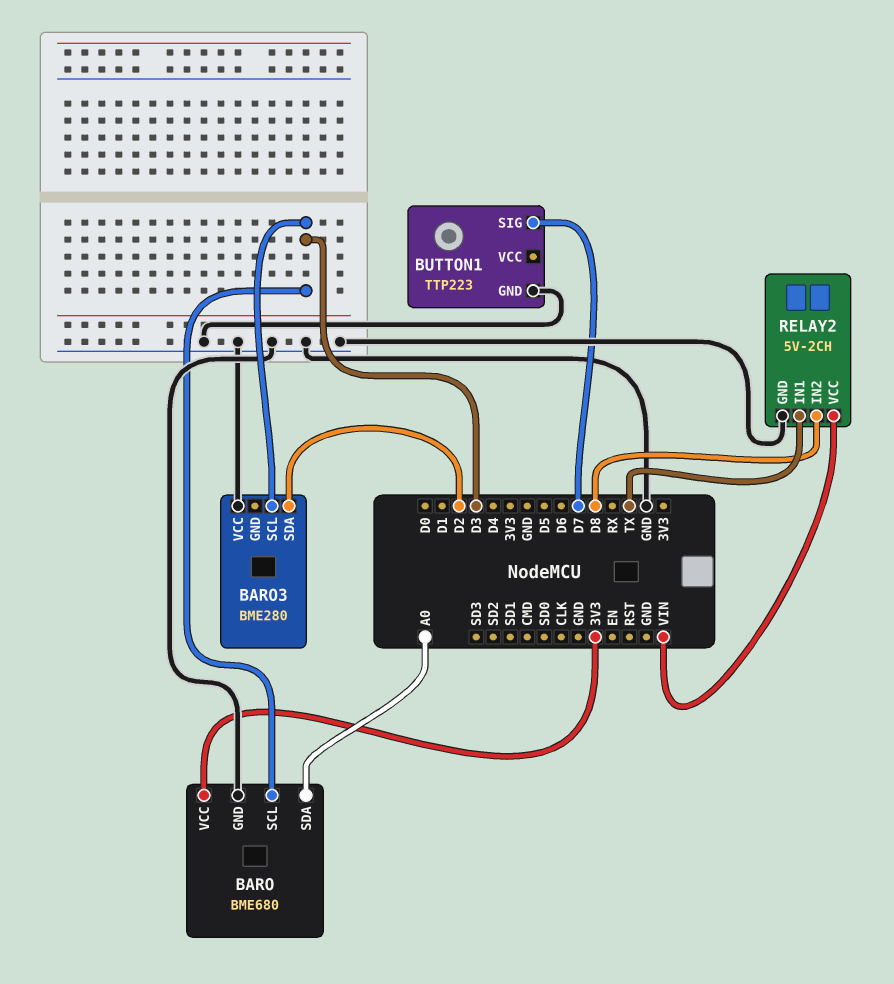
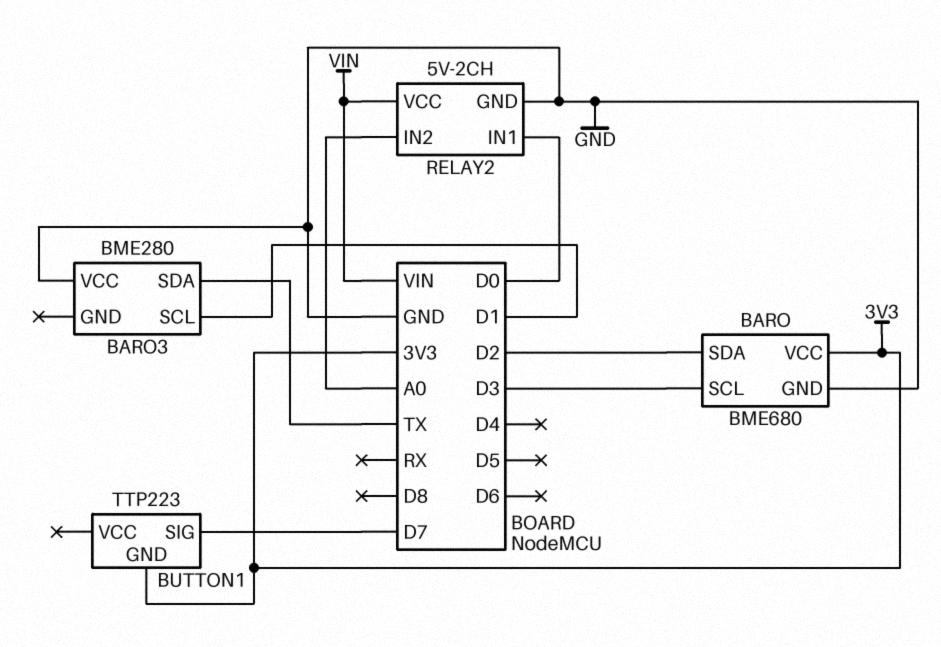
BARO pin SDA: A0 -> D2
BARO3 pin SCL: D3 -> D1
BARO3 pin SDA: D2 -> TX
BUTTON1 pin GND: GND -> 3V3
RELAY2 pin IN1: TX -> D0
RELAY2 pin IN2: D8 -> A0

